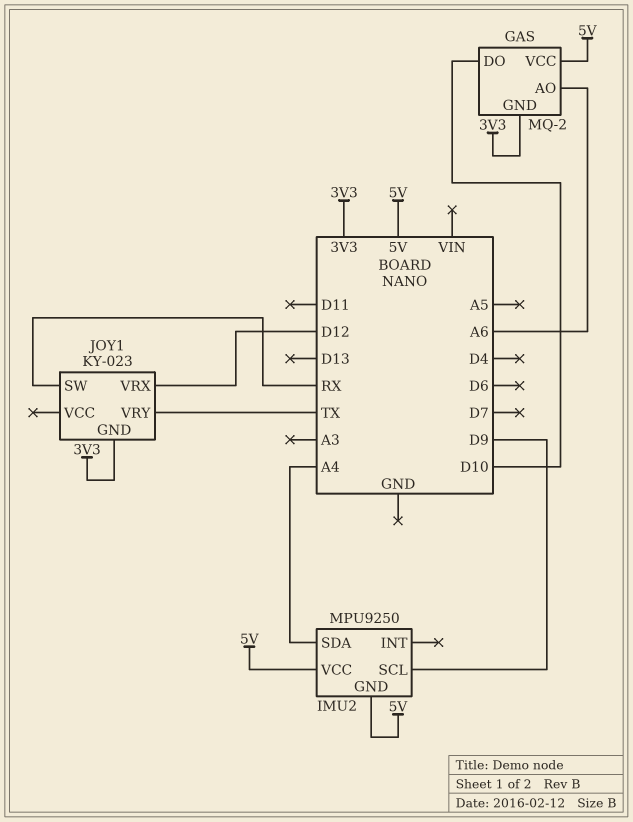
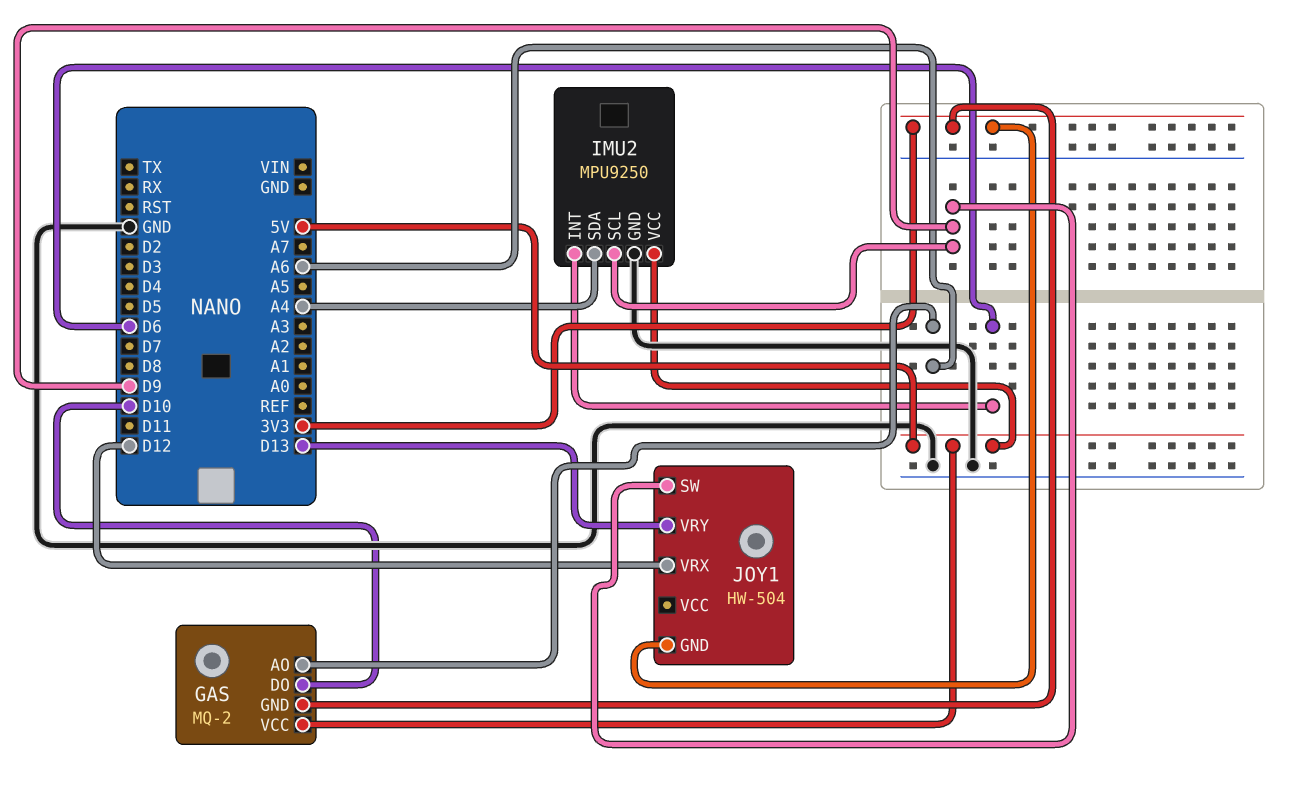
IMU2 pin GND: 5V -> GND
IMU2 pin INT: none -> D6
JOY1: KY-023 -> HW-504
JOY1 pin SW: RX -> D9
JOY1 pin VRY: TX -> D13

